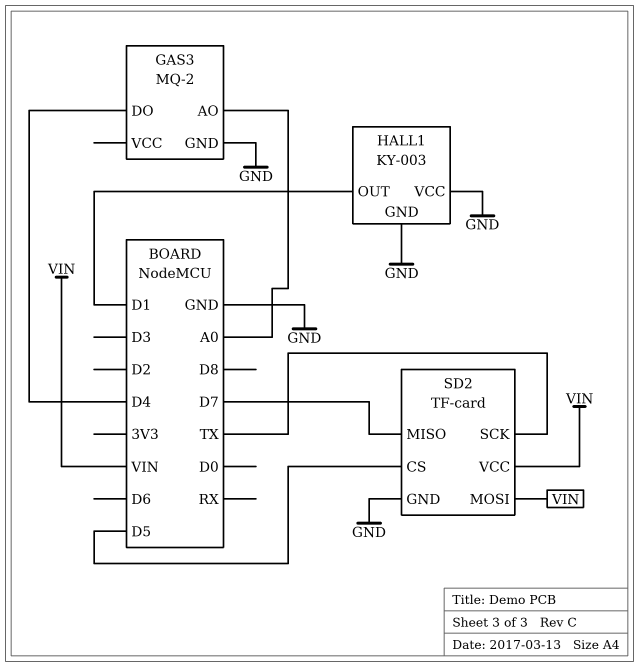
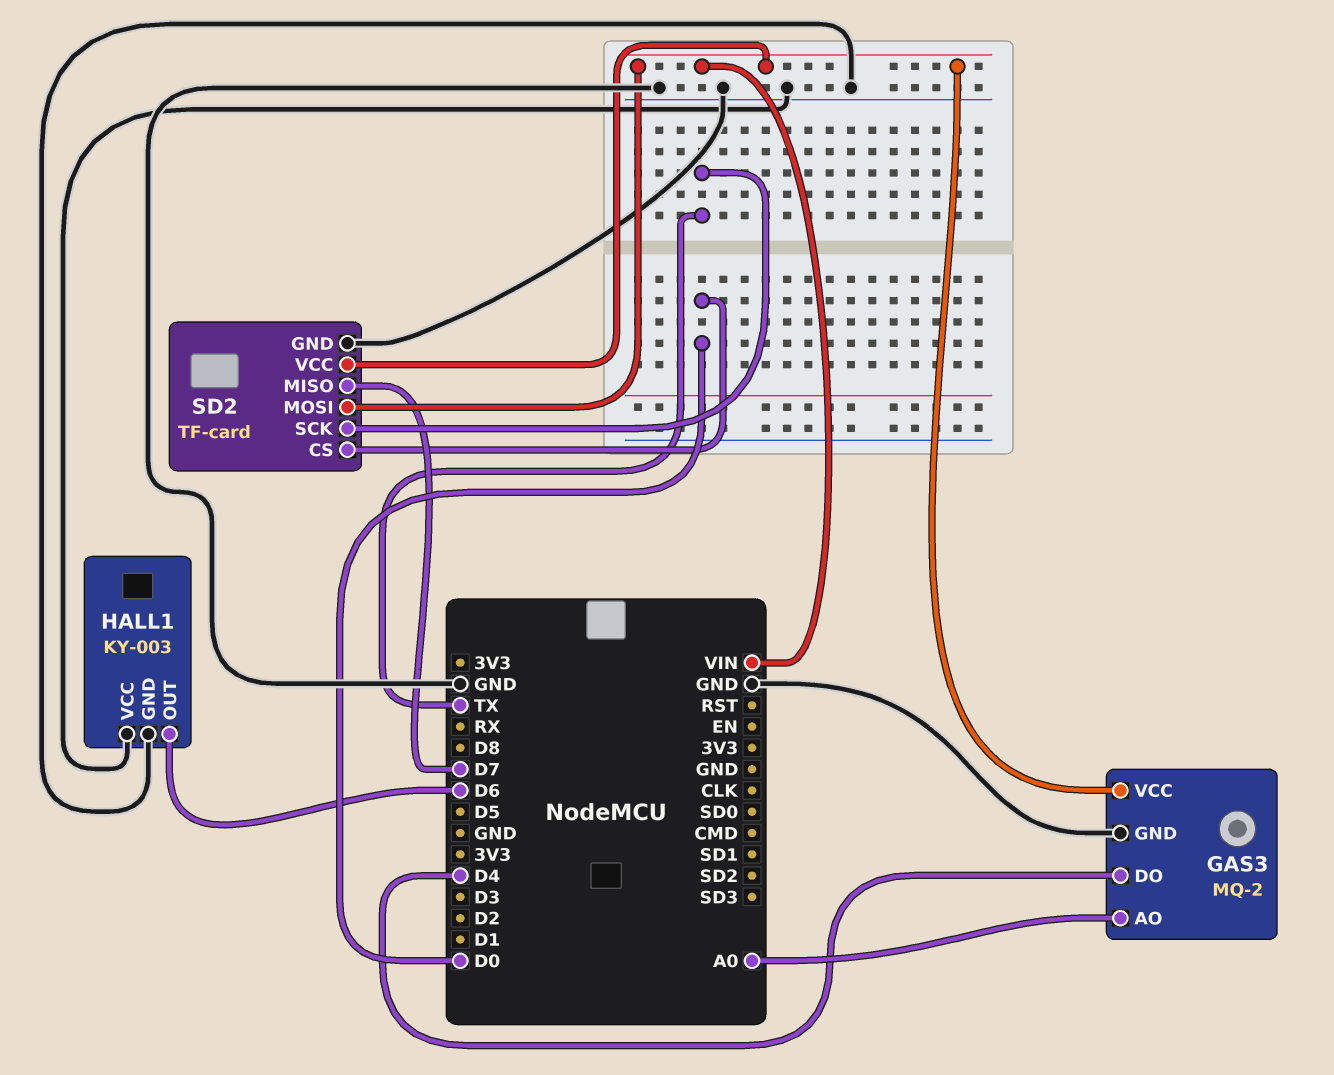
GAS3 pin VCC: none -> VIN
HALL1 pin OUT: D1 -> D6
SD2 pin CS: D5 -> D0

